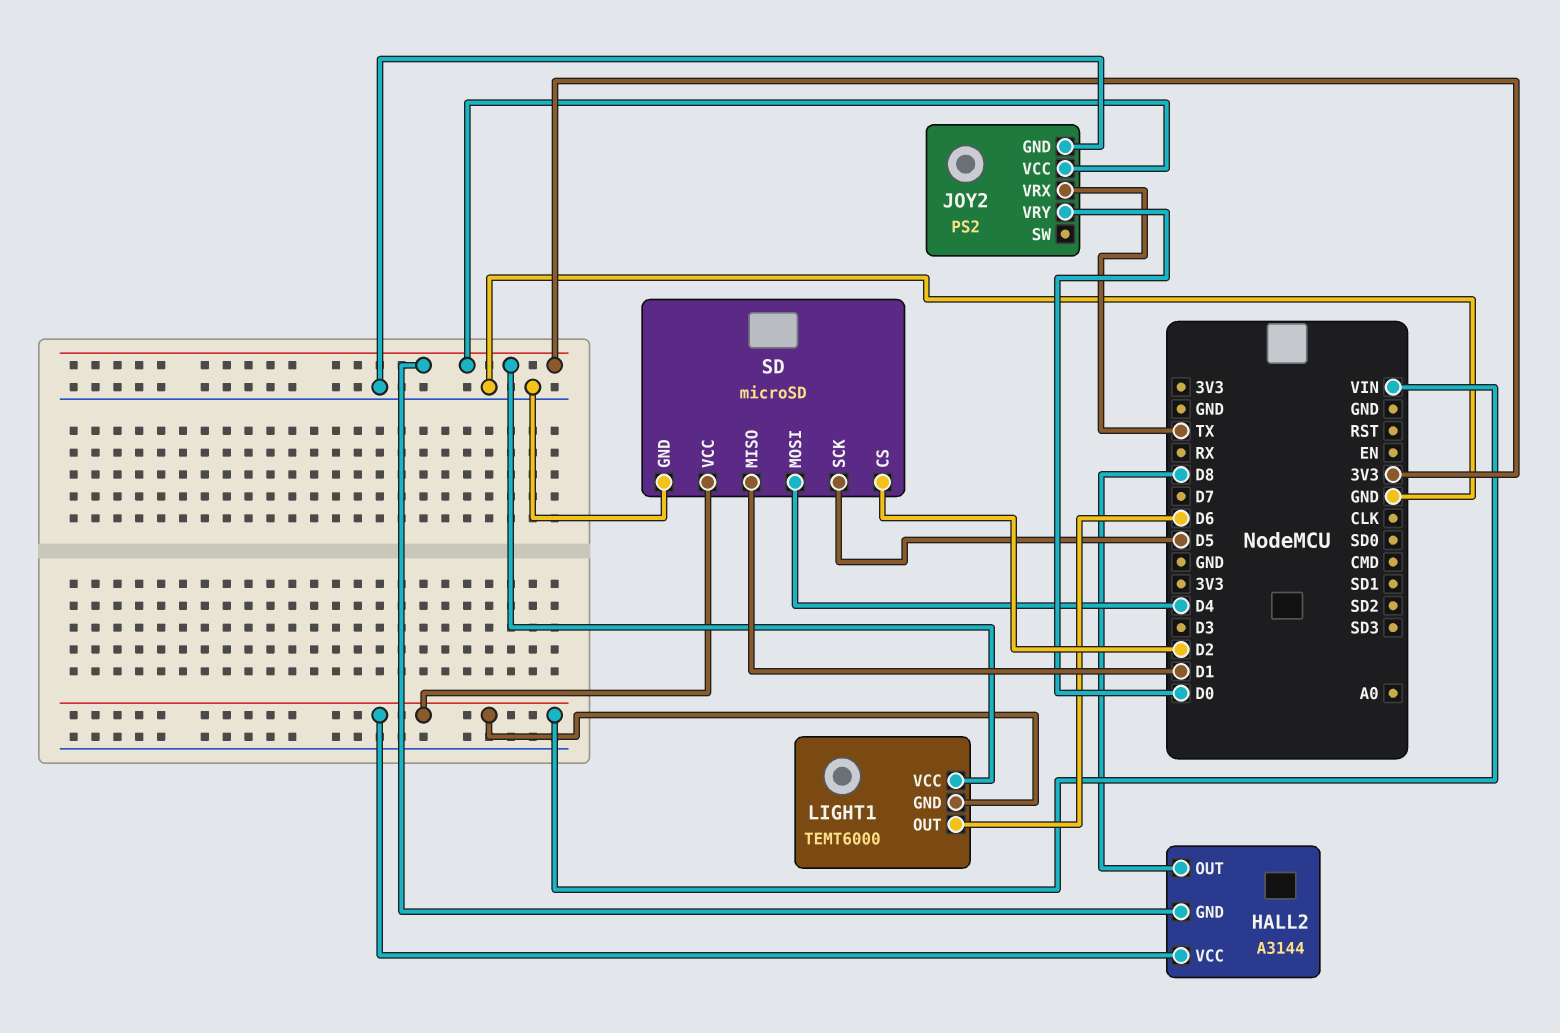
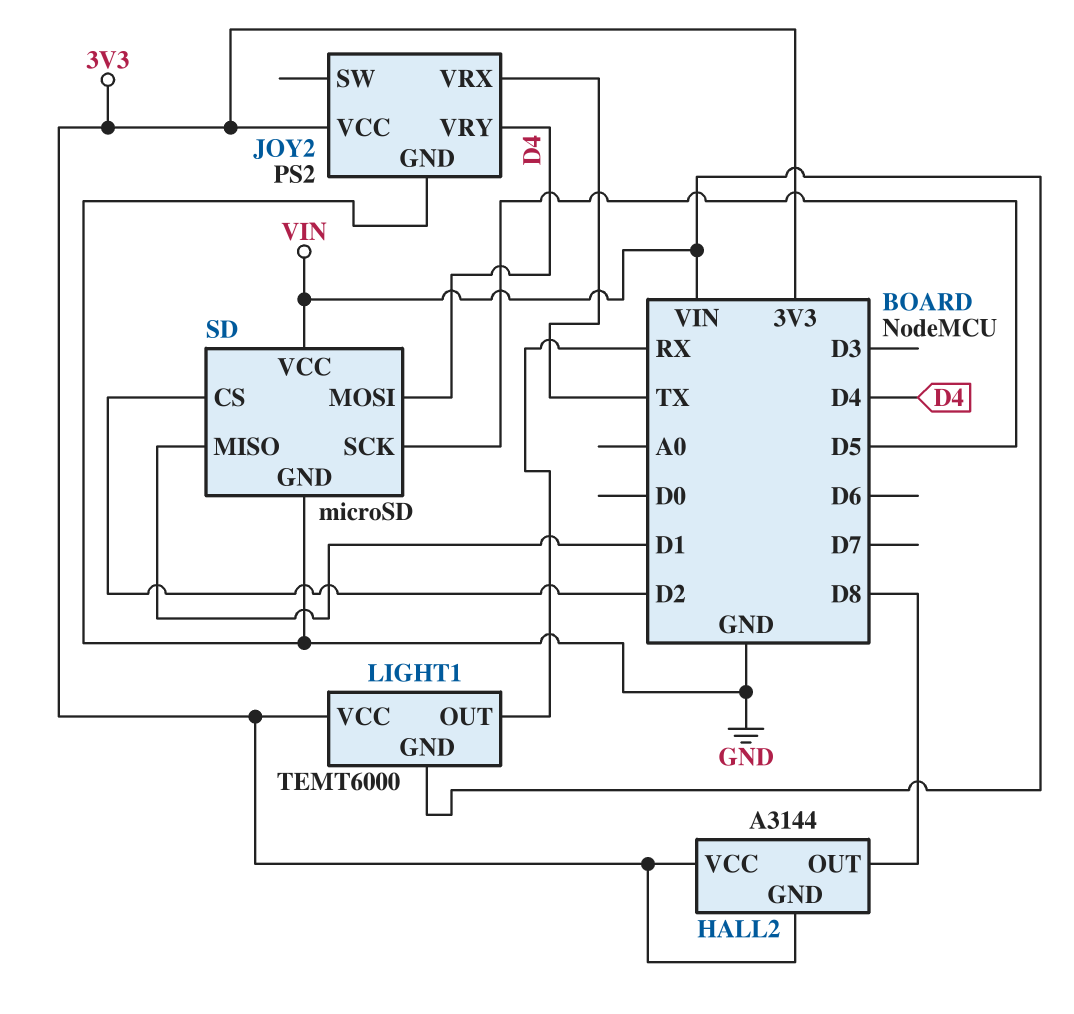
HALL2 pin VCC: VIN -> 3V3
JOY2 pin VRY: D0 -> D4
LIGHT1 pin OUT: D6 -> RX

